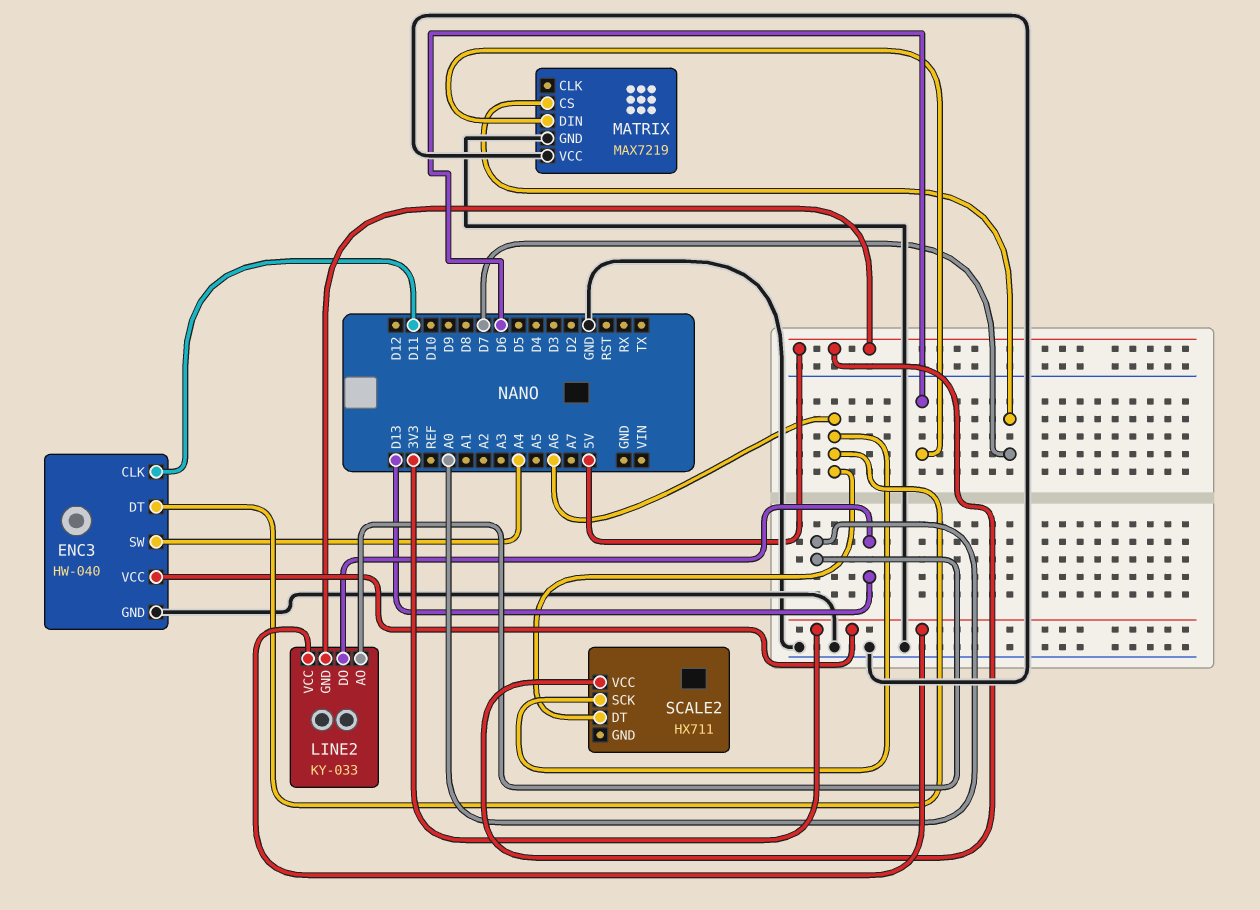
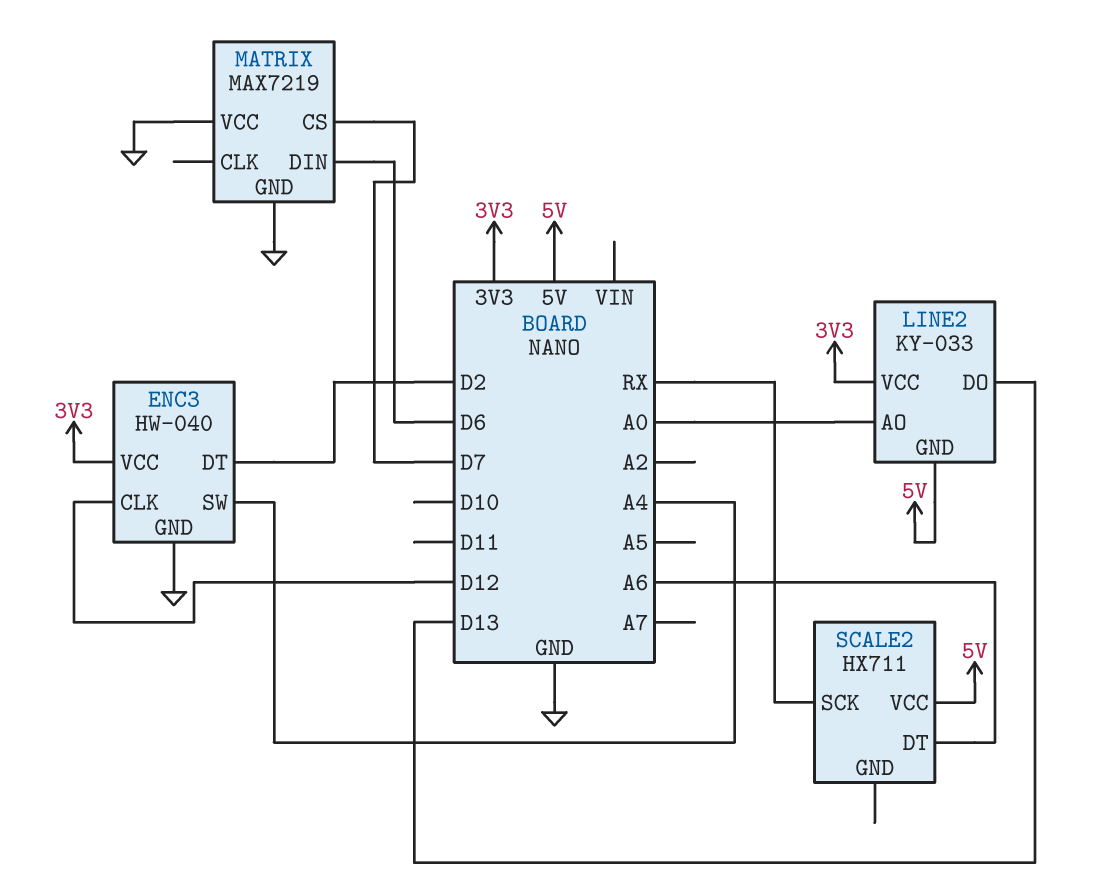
ENC3 pin CLK: D11 -> D12
ENC3 pin DT: A6 -> D2
SCALE2 pin SCK: A6 -> RX

